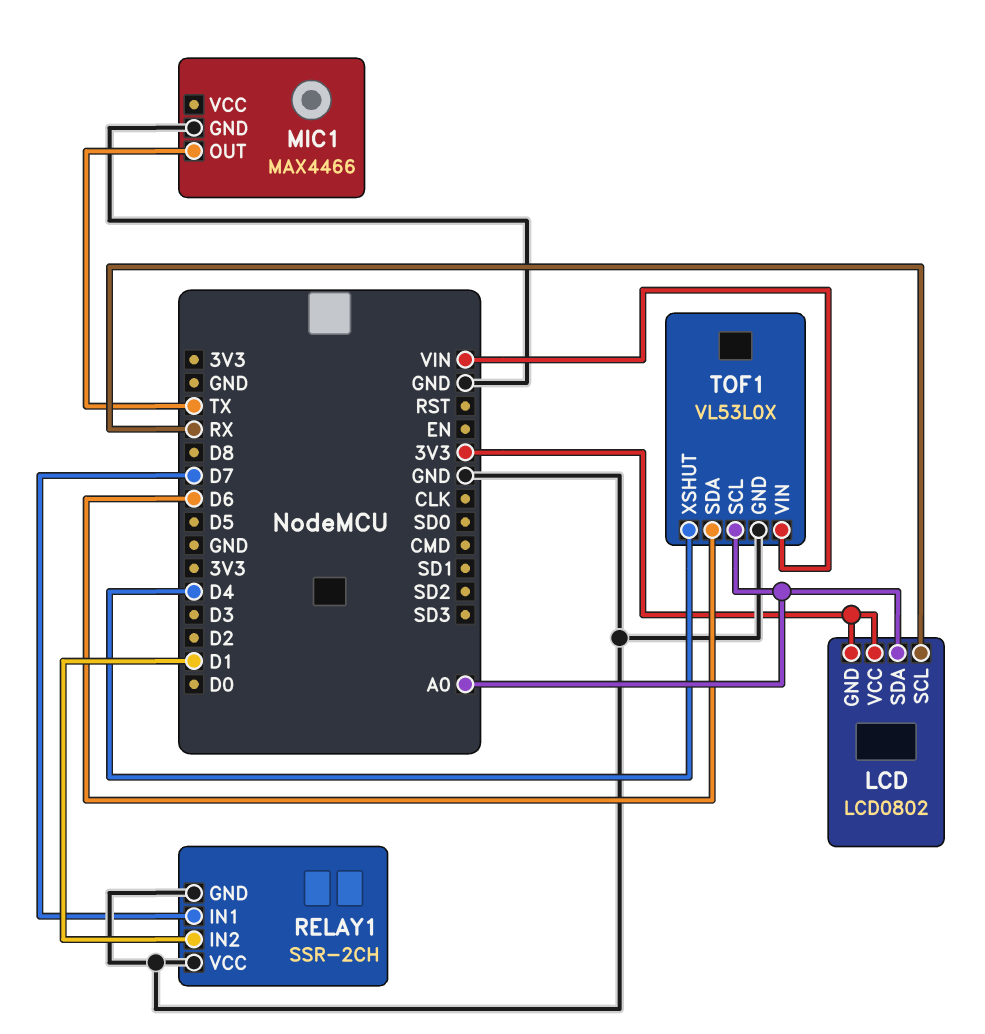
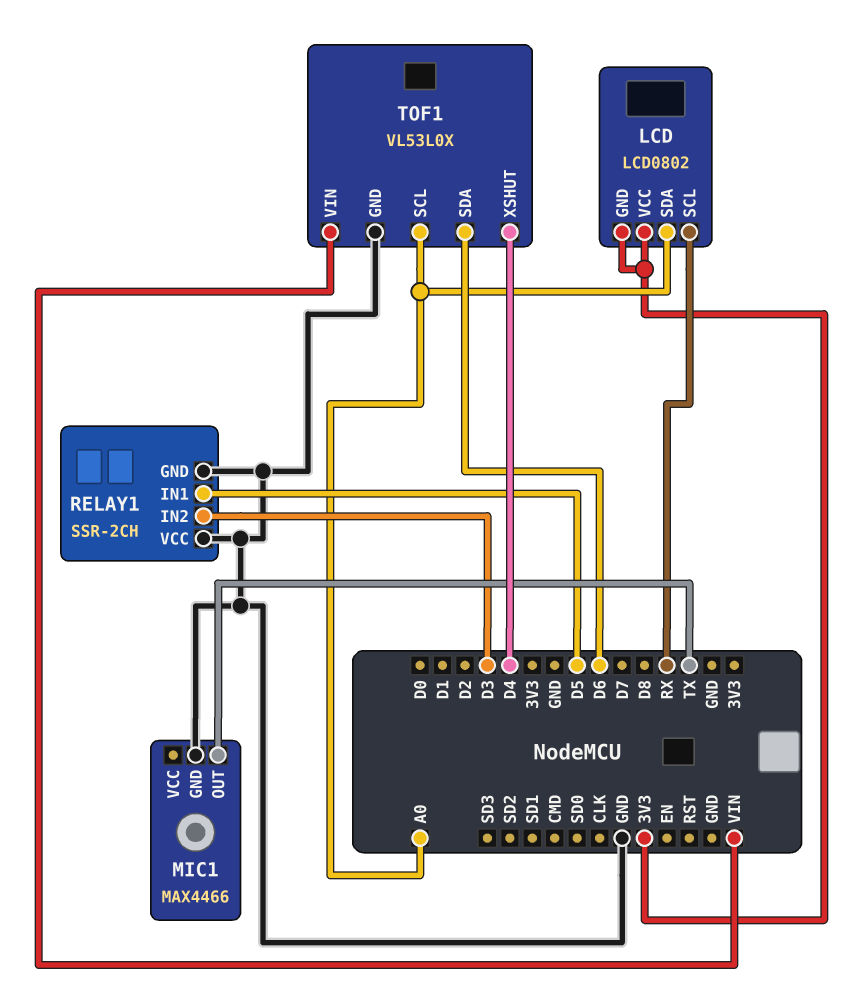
RELAY1 pin IN1: D7 -> D5
RELAY1 pin IN2: D1 -> D3

